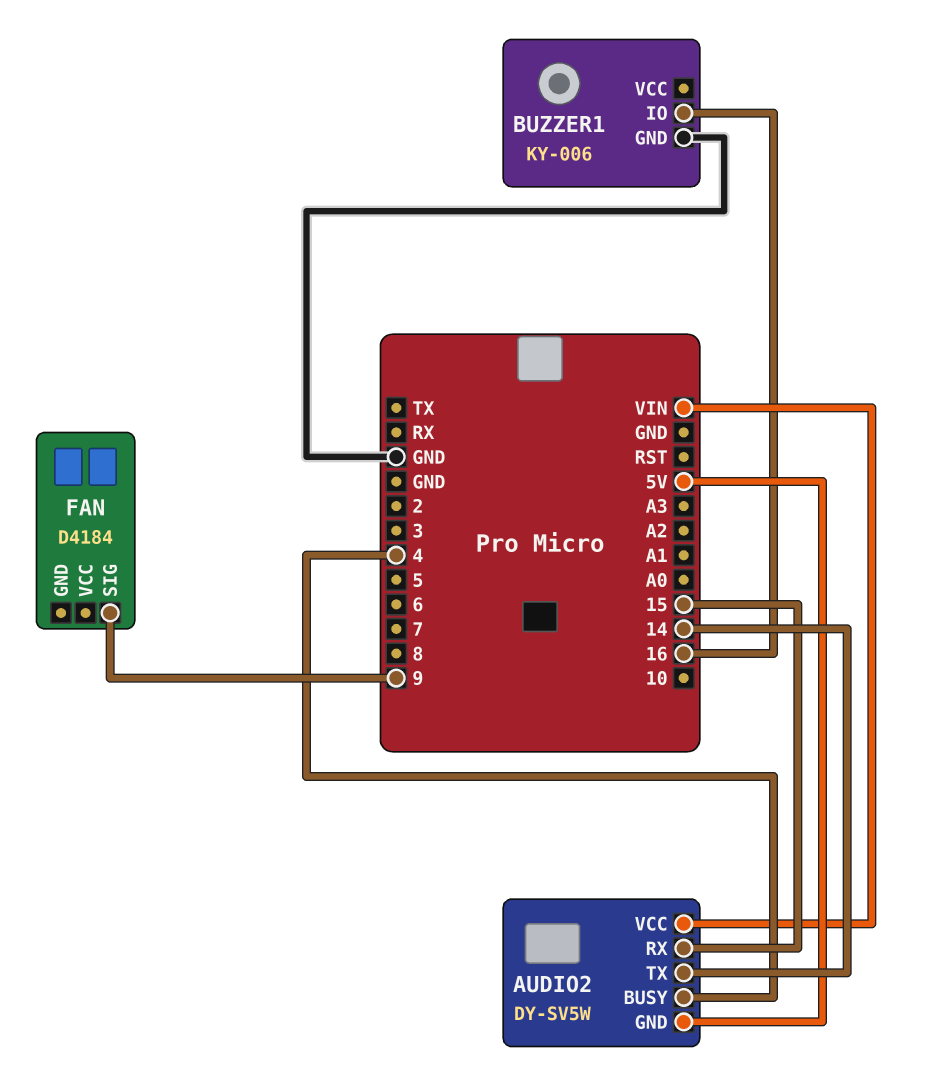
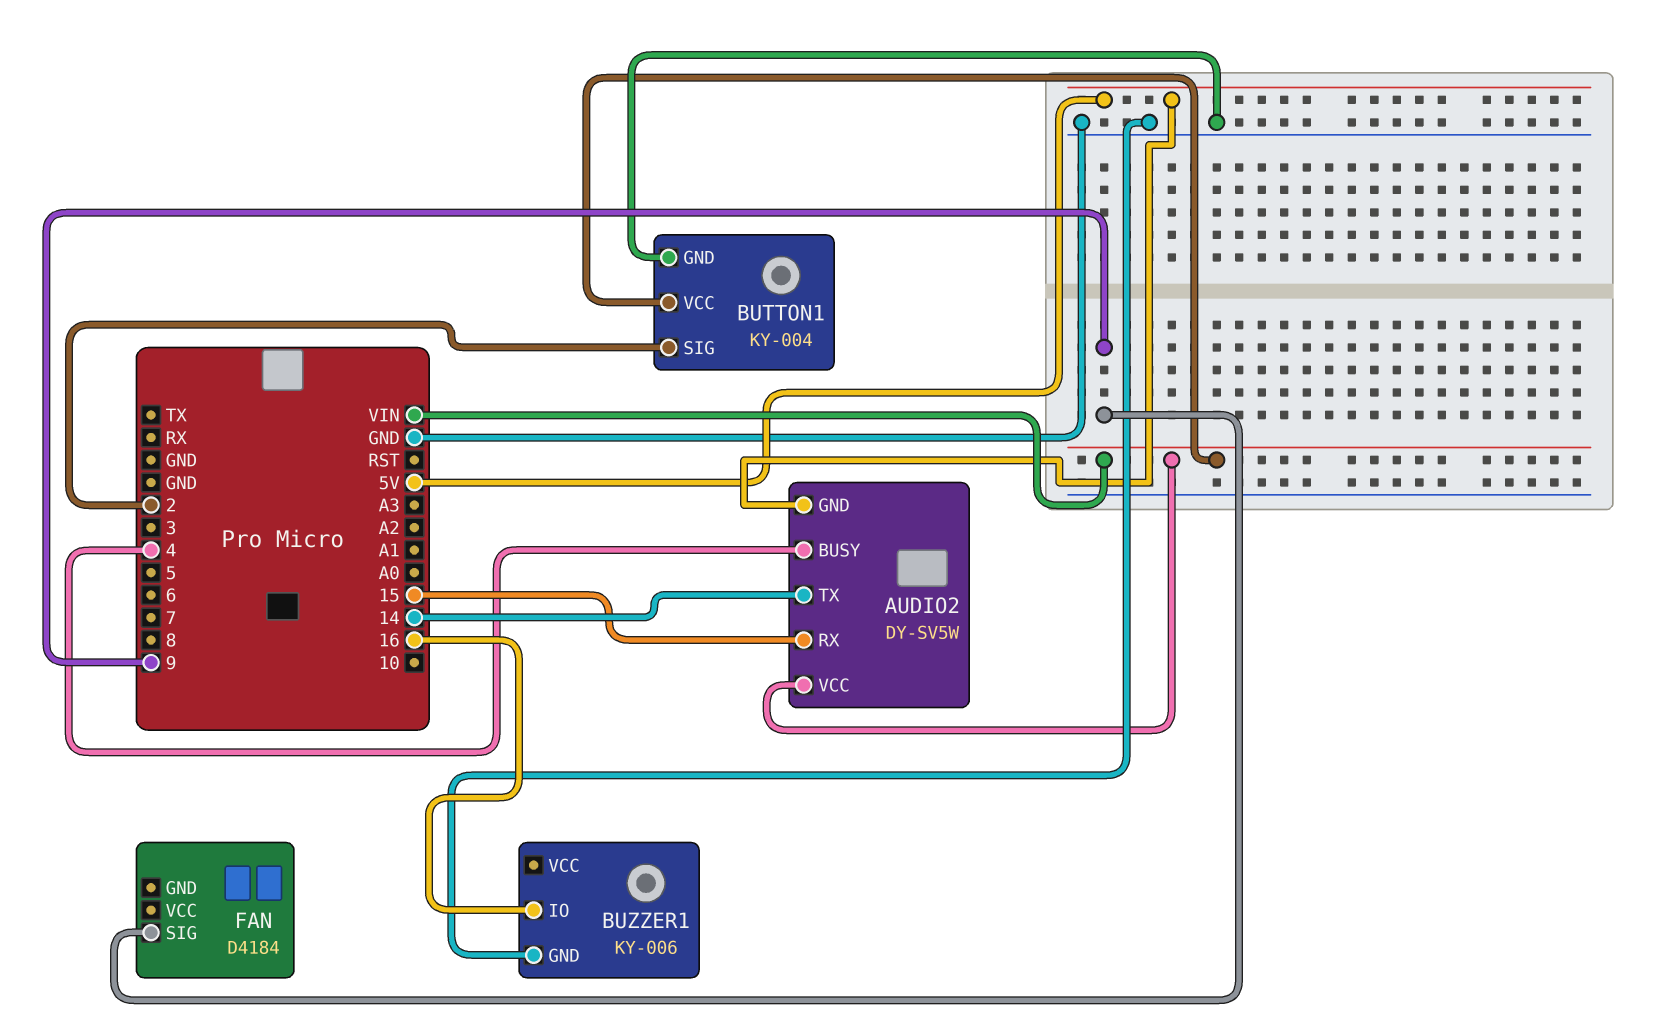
BUTTON1: none -> KY-004
BUTTON1 pin GND: none -> GND
BUTTON1 pin SIG: none -> 2
BUTTON1 pin VCC: none -> VIN

